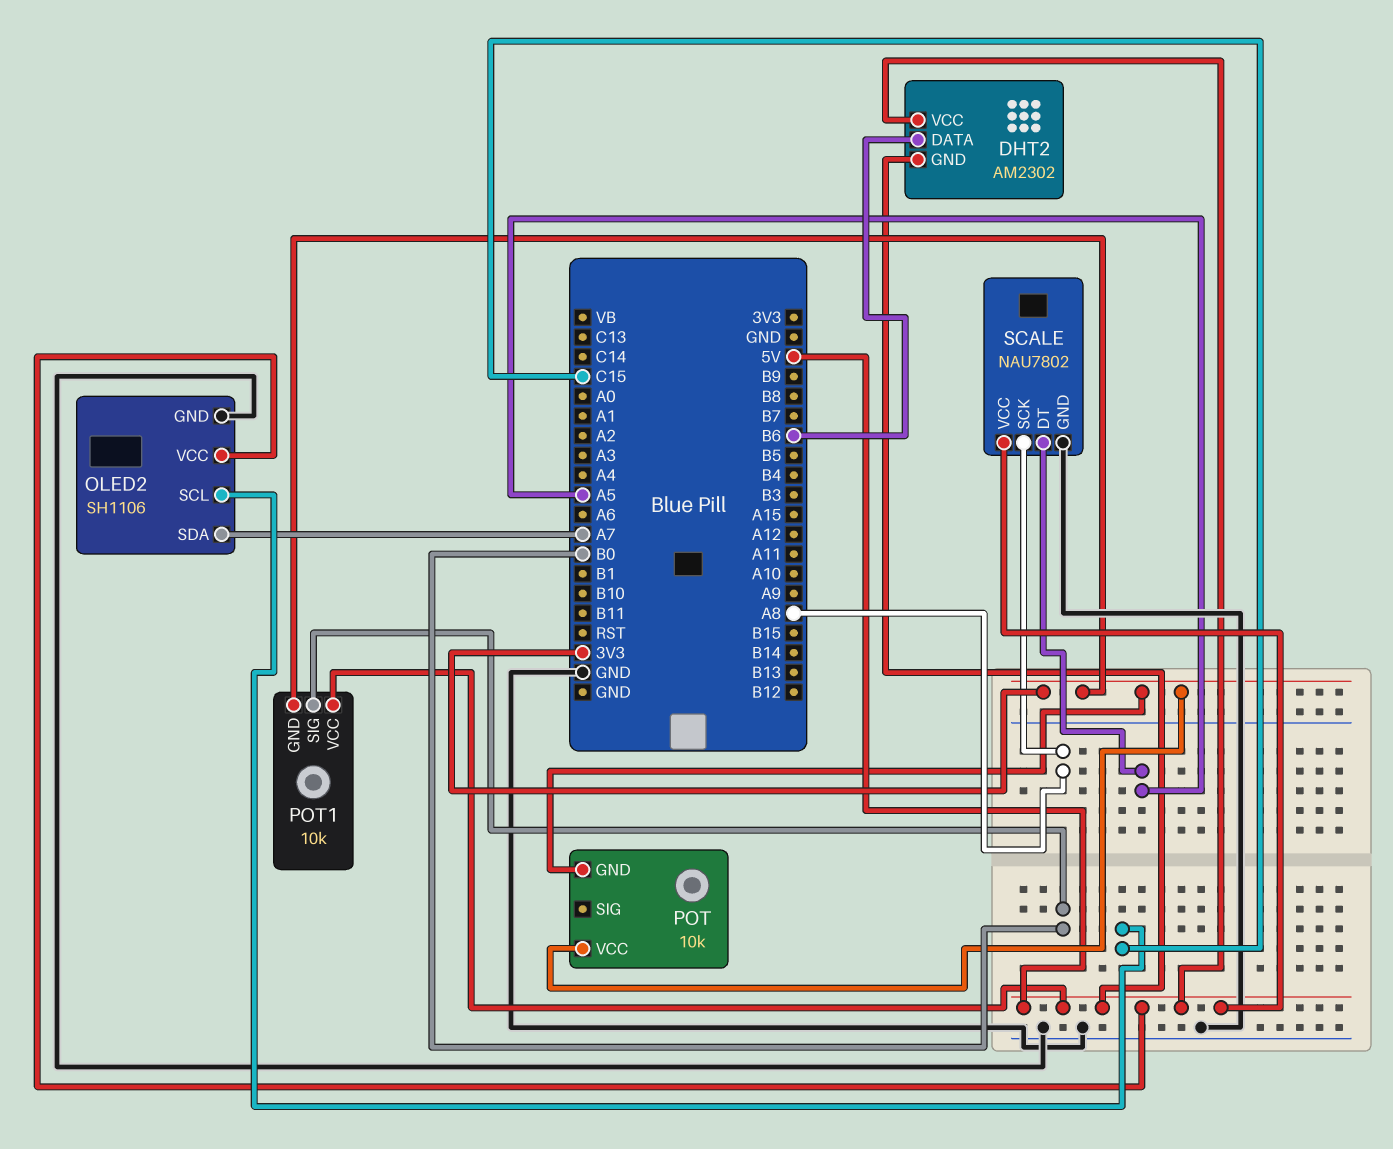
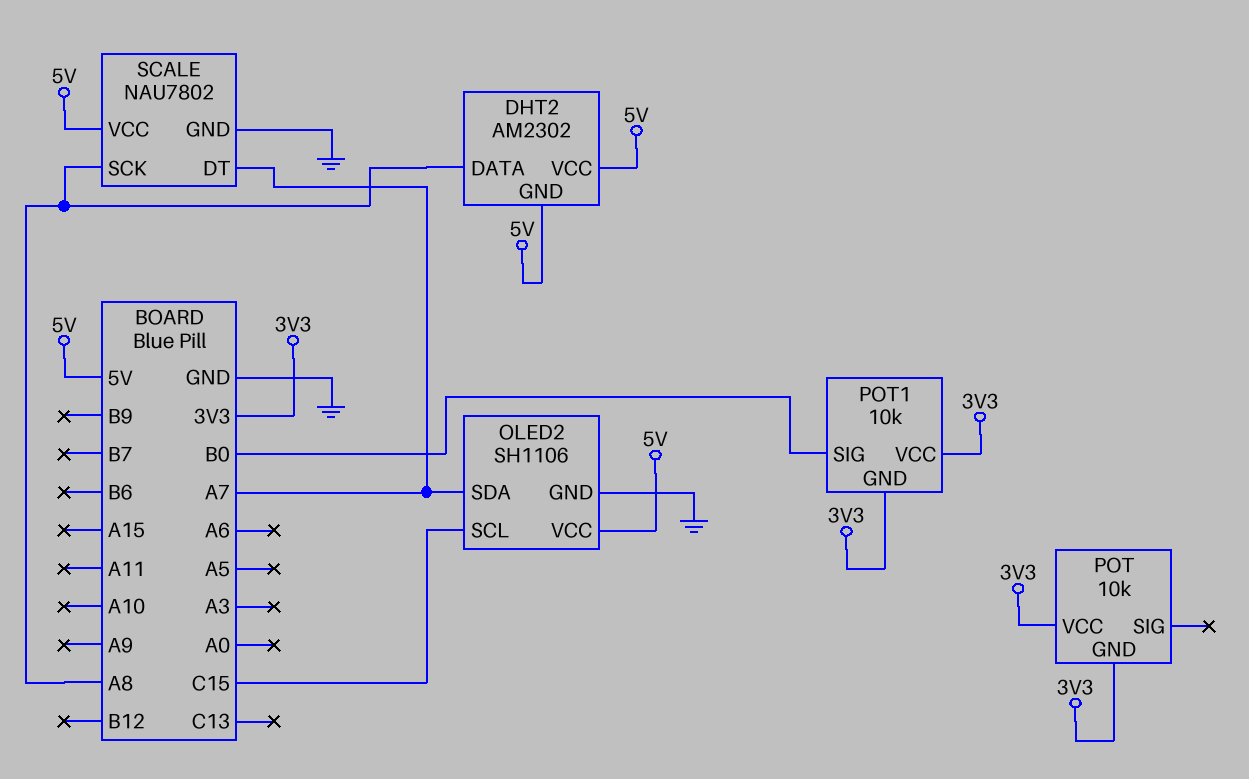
DHT2 pin DATA: B6 -> A8
POT1 pin VCC: 5V -> 3V3
SCALE pin DT: A5 -> A7

